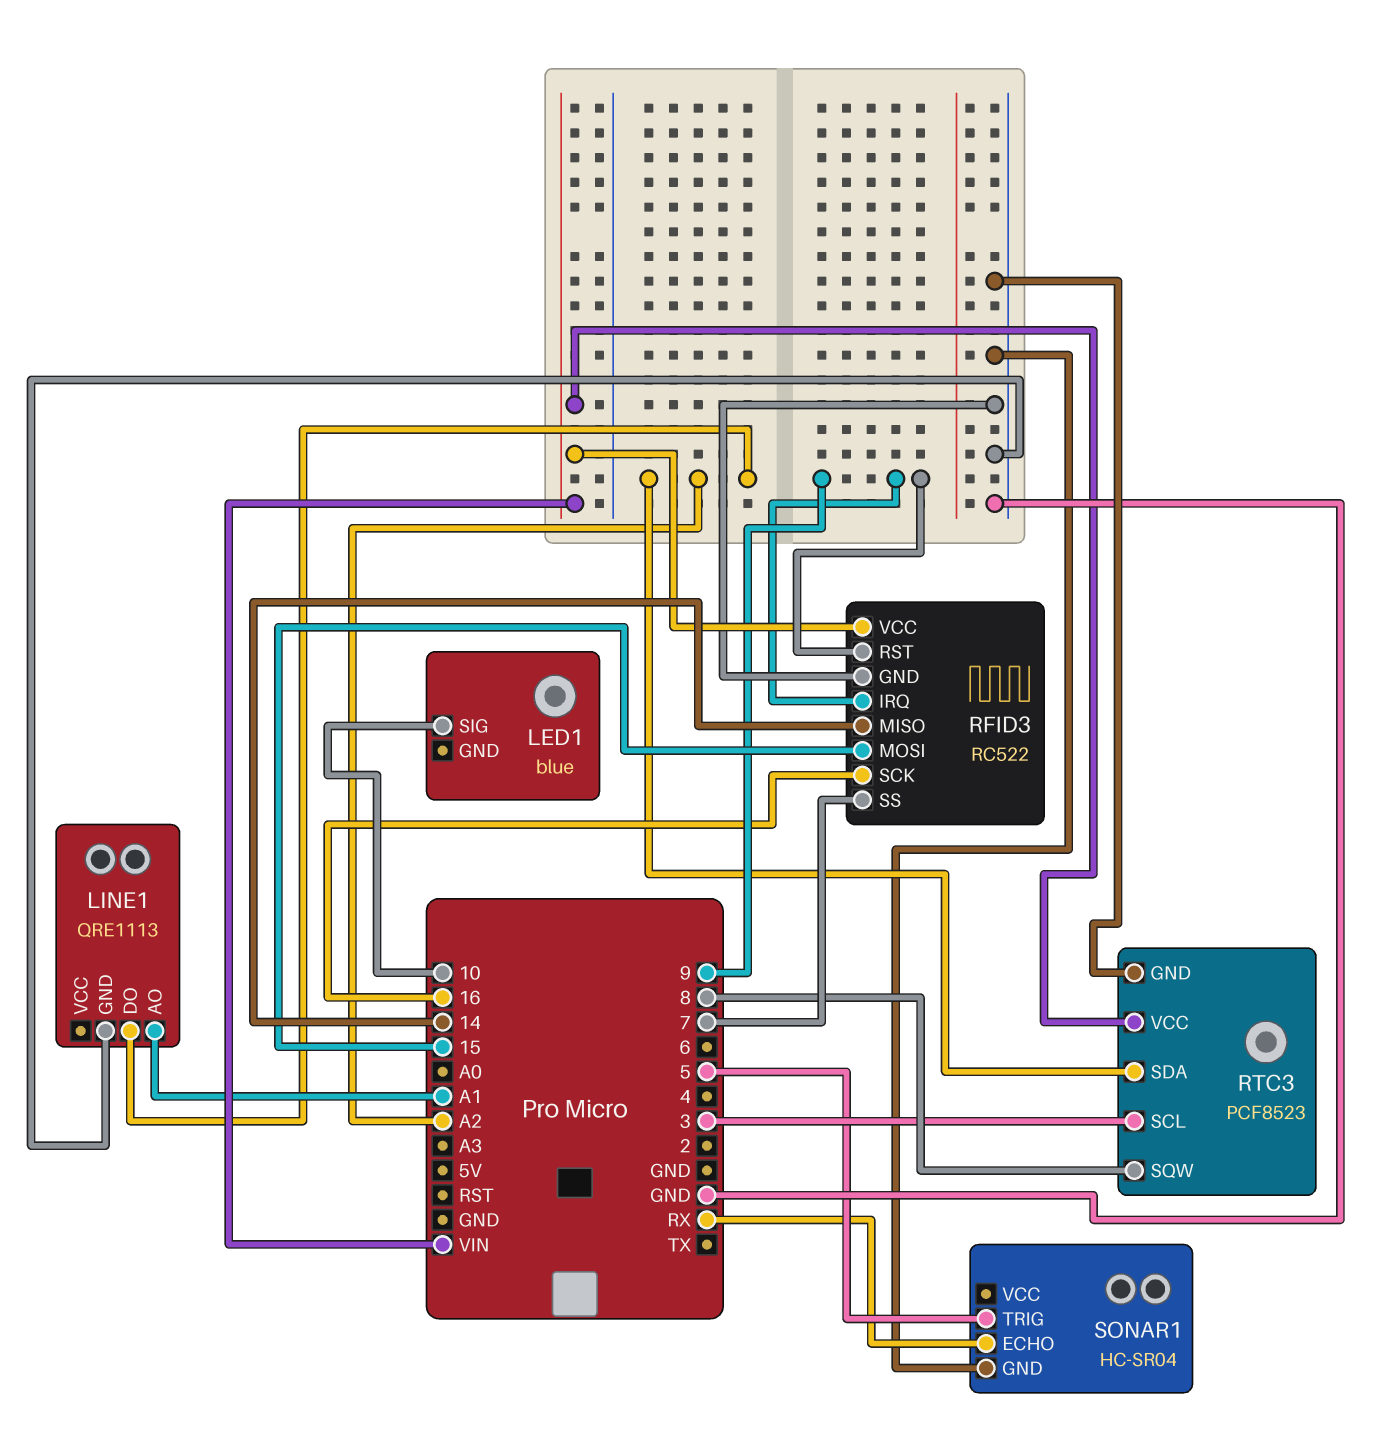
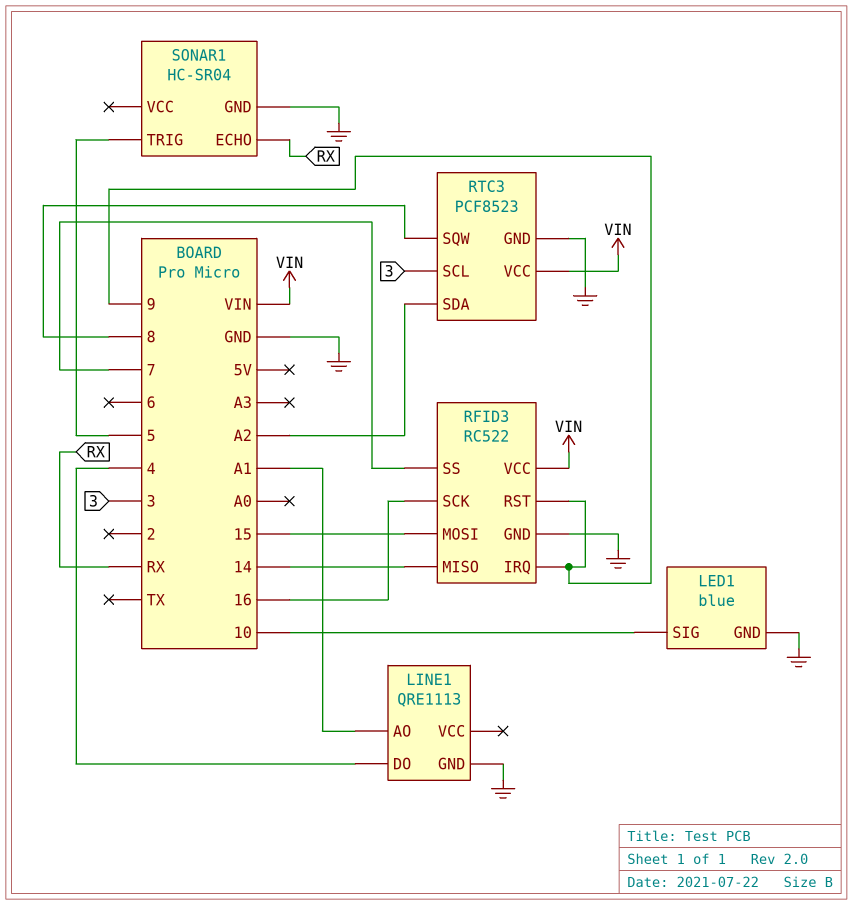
LED1 pin GND: none -> GND
LINE1 pin DO: A2 -> 4

